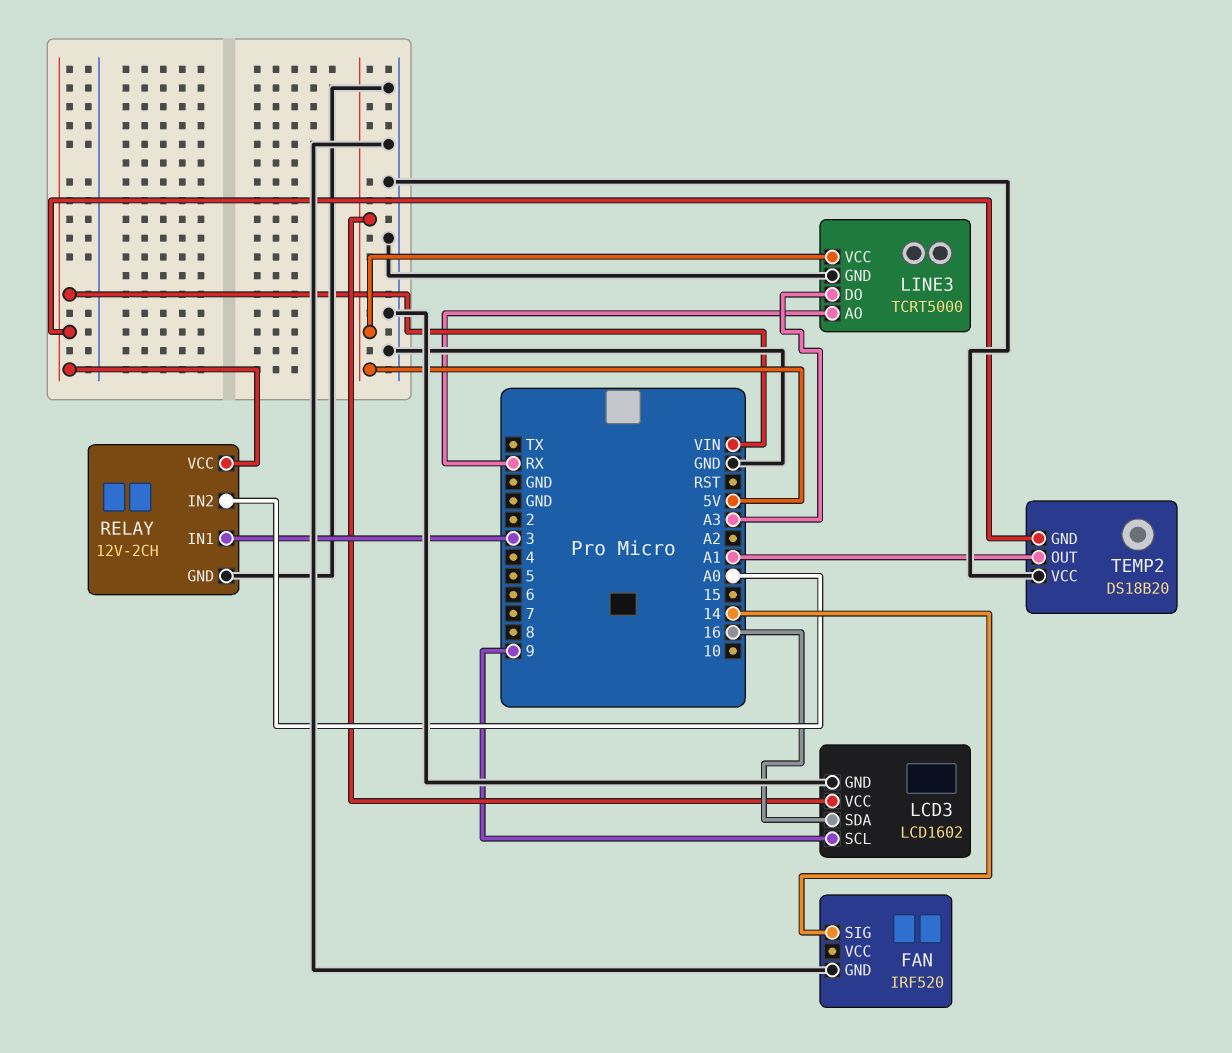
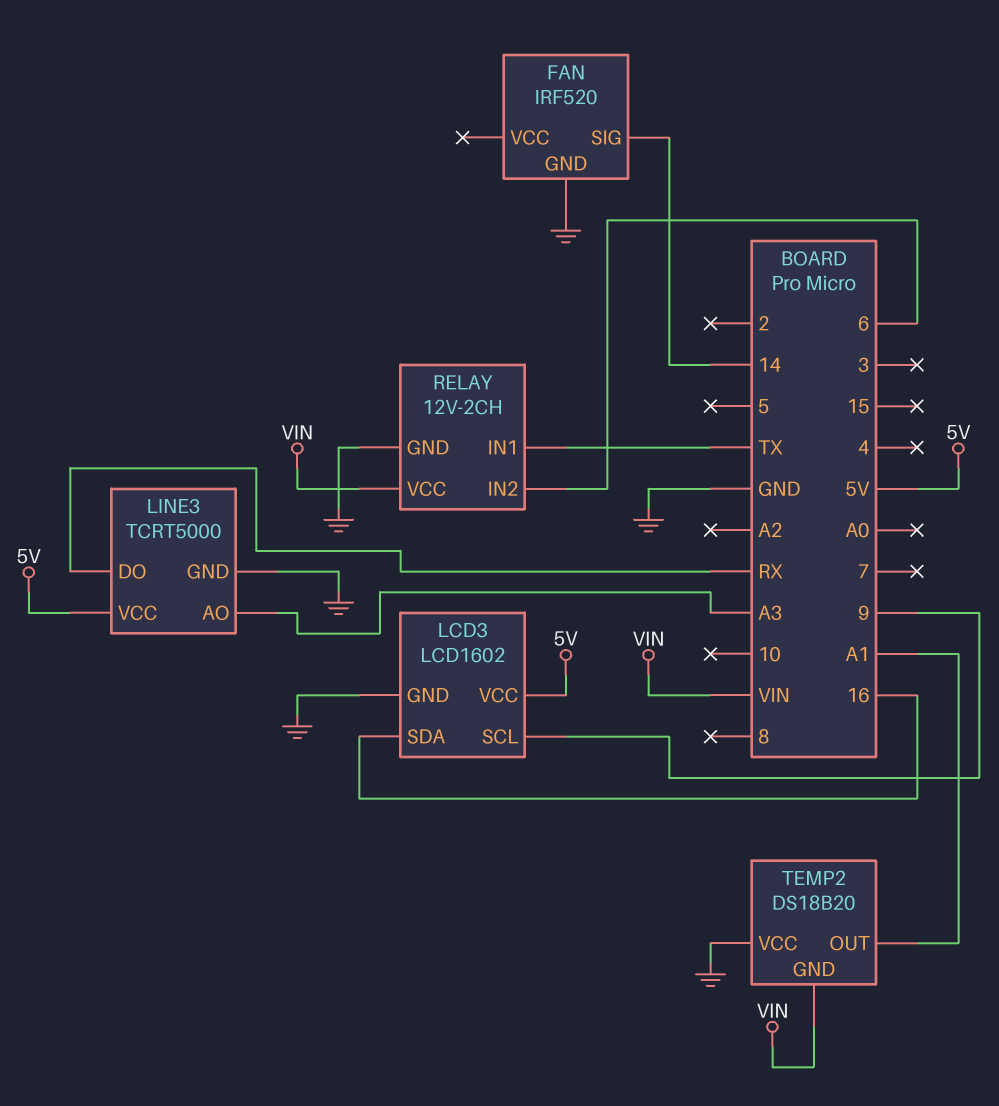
LINE3 pin AO: RX -> A3
LINE3 pin DO: A3 -> RX
RELAY pin IN1: 3 -> TX
RELAY pin IN2: A0 -> 6

